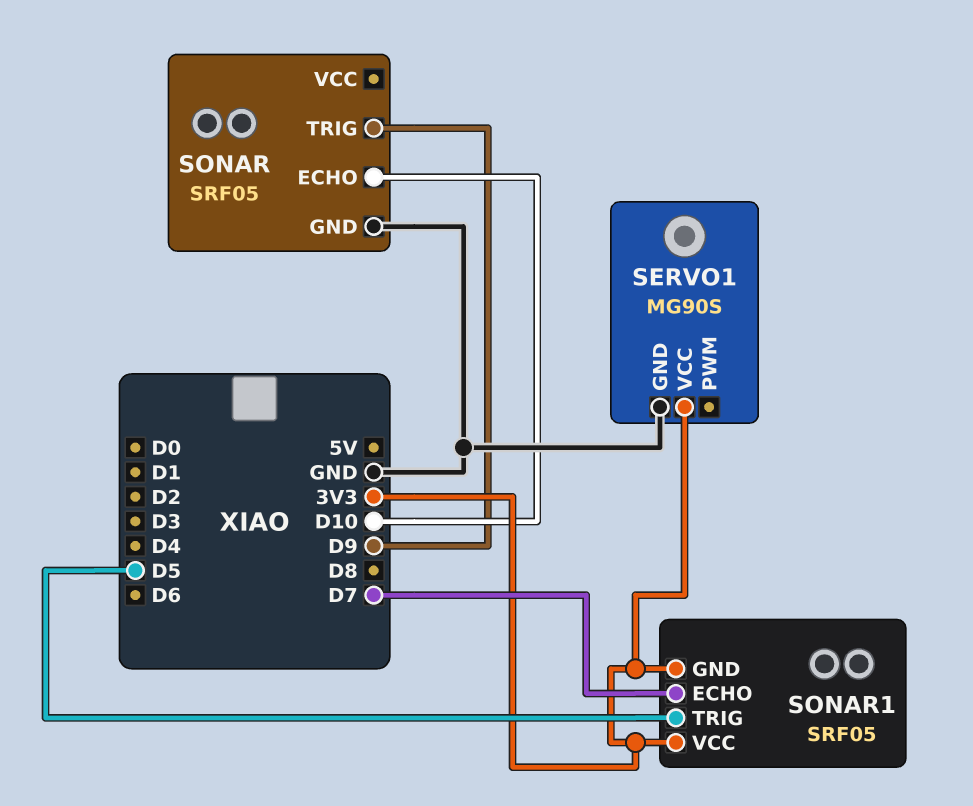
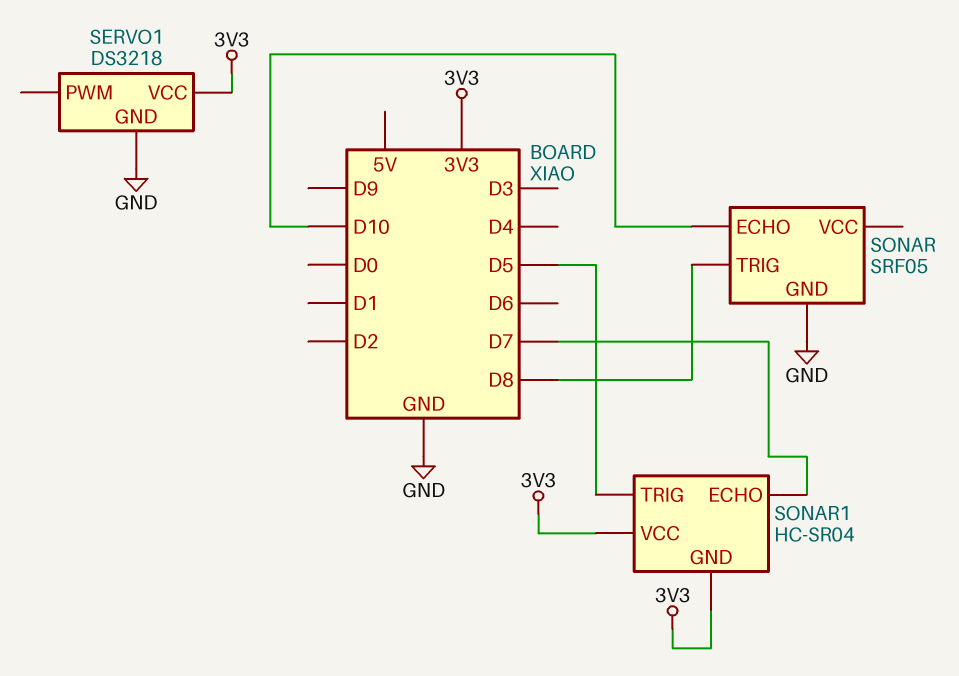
SERVO1: MG90S -> DS3218
SONAR pin TRIG: D9 -> D8
SONAR1: SRF05 -> HC-SR04

